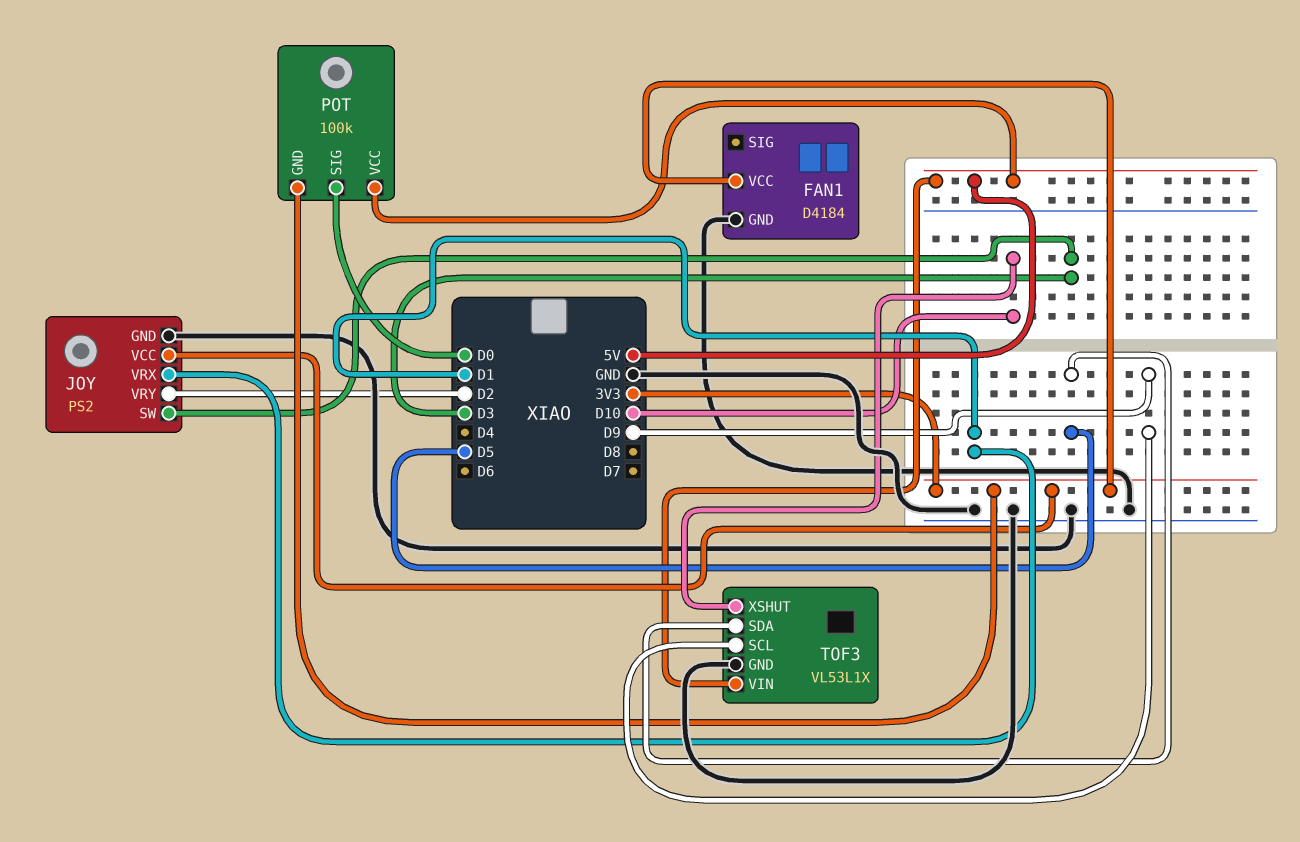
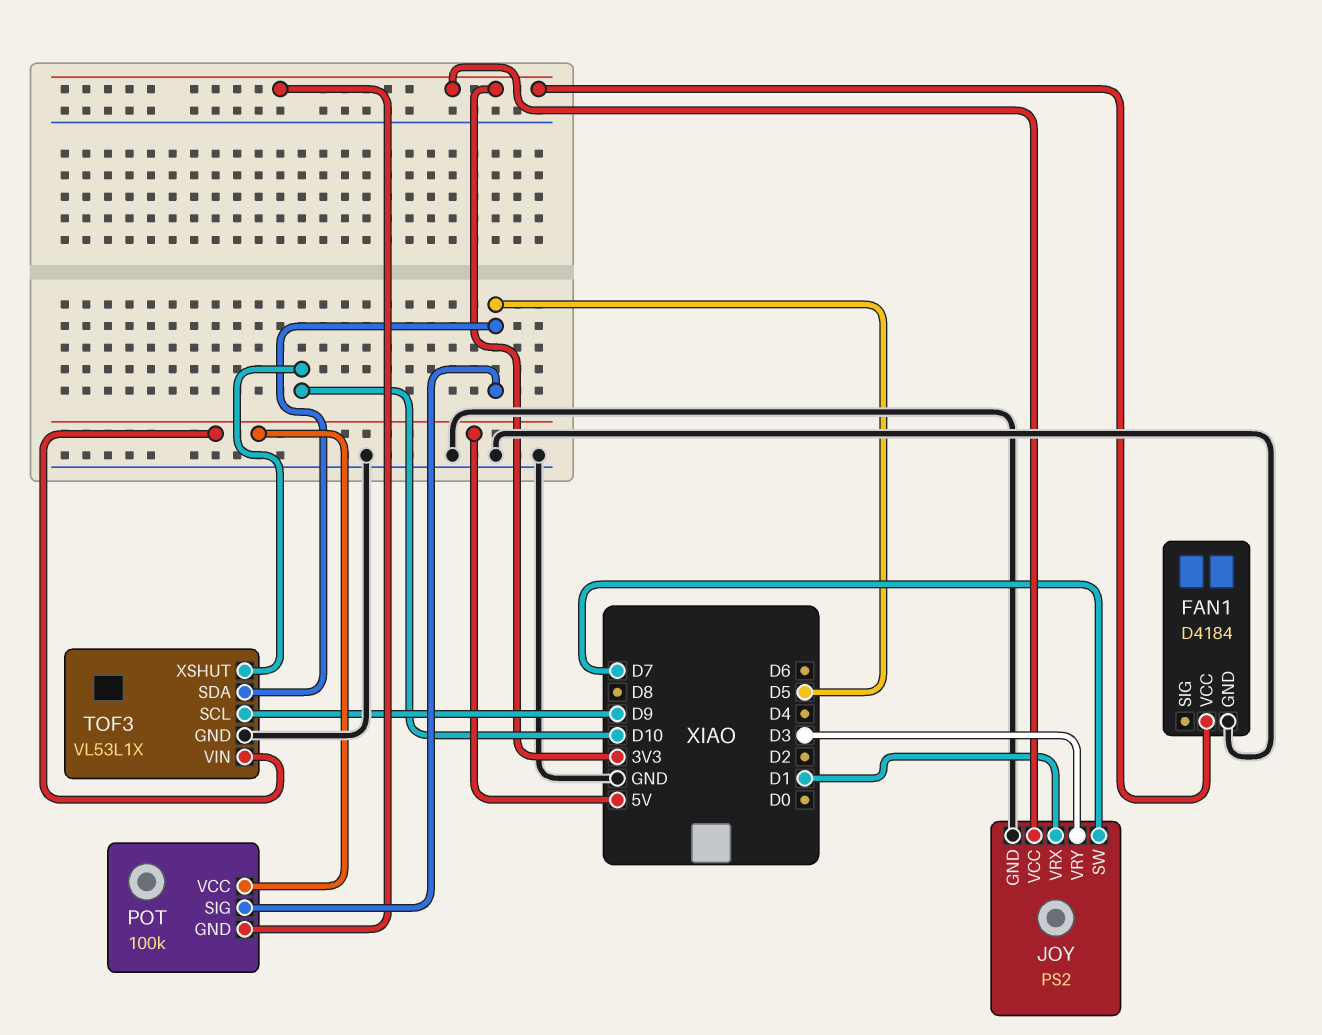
JOY pin SW: D3 -> D7
JOY pin VRY: D2 -> D3
POT pin SIG: D0 -> D5

